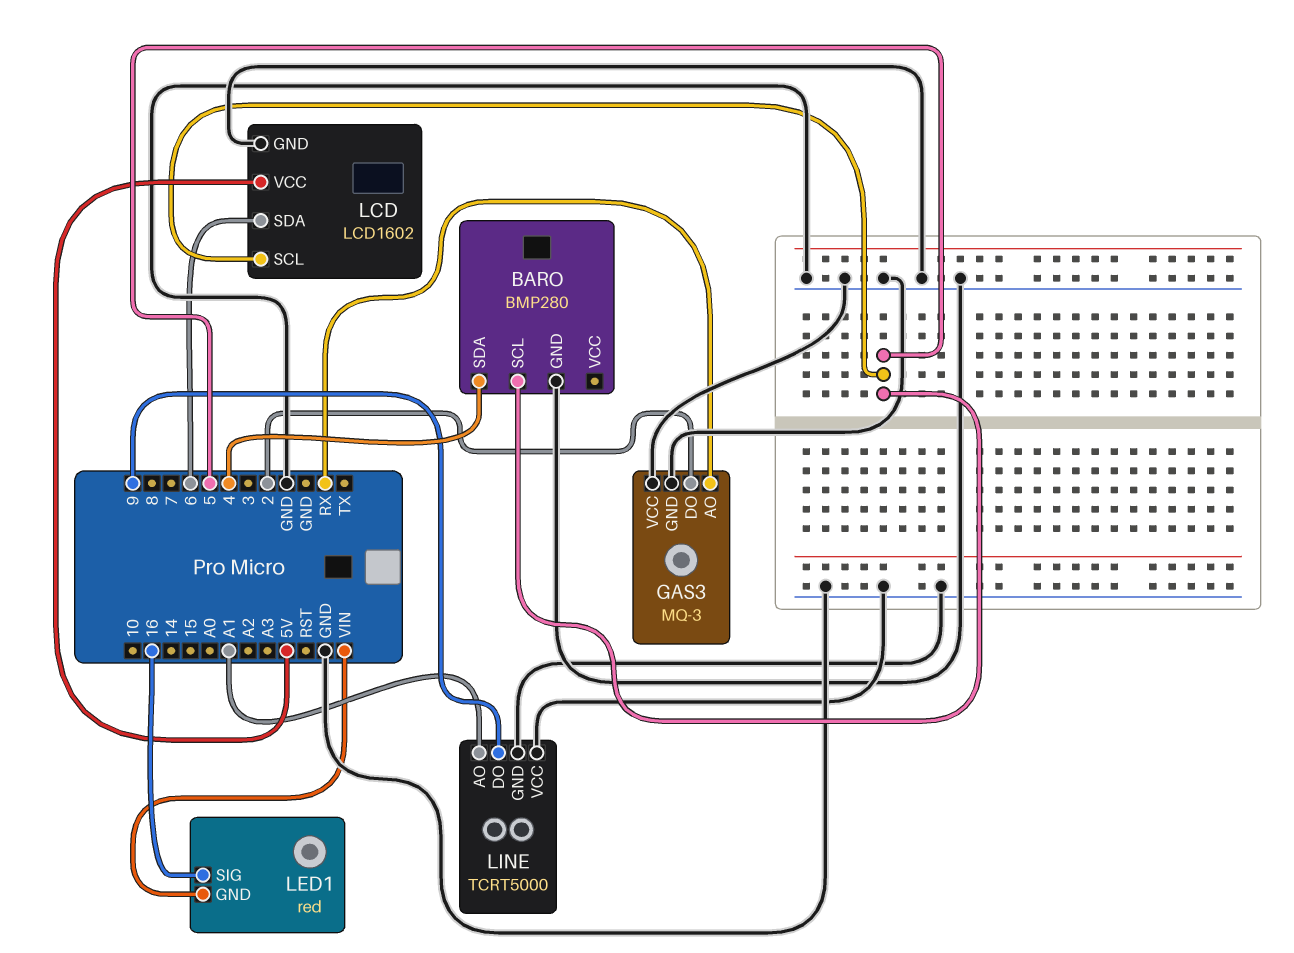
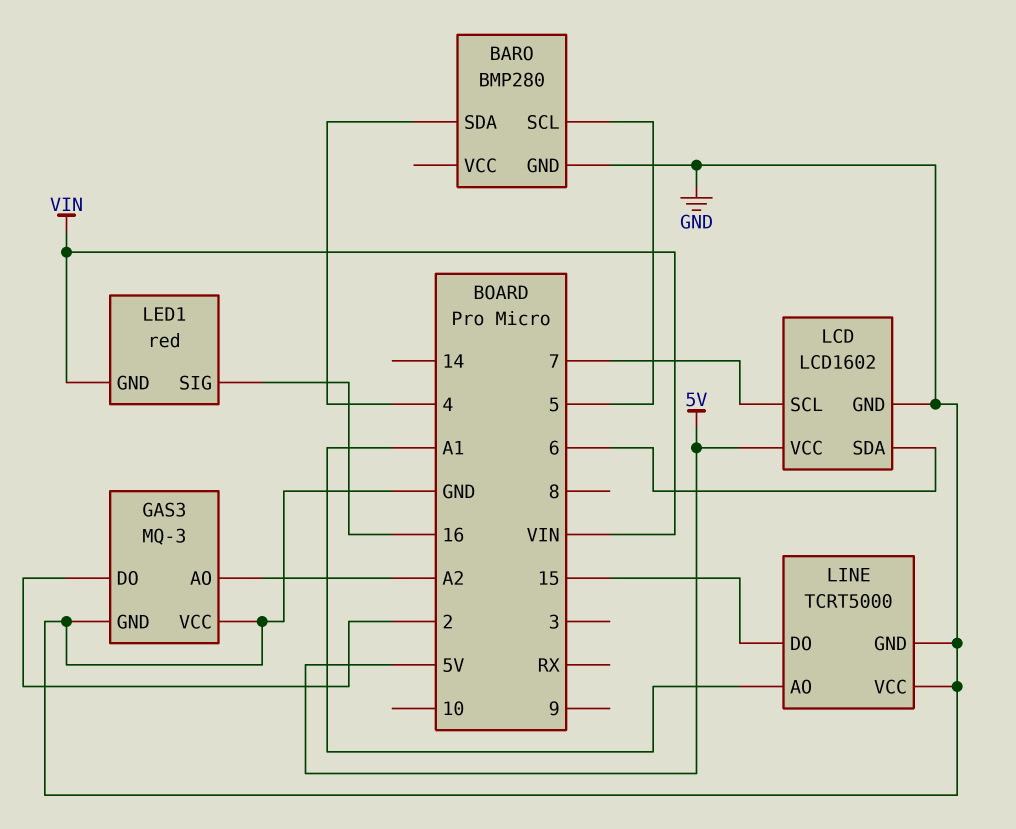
GAS3 pin AO: RX -> A2
LCD pin SCL: 5 -> 7
LINE pin DO: 9 -> 15

